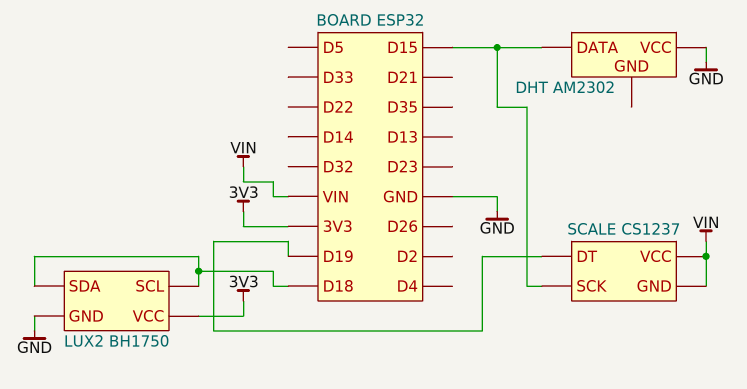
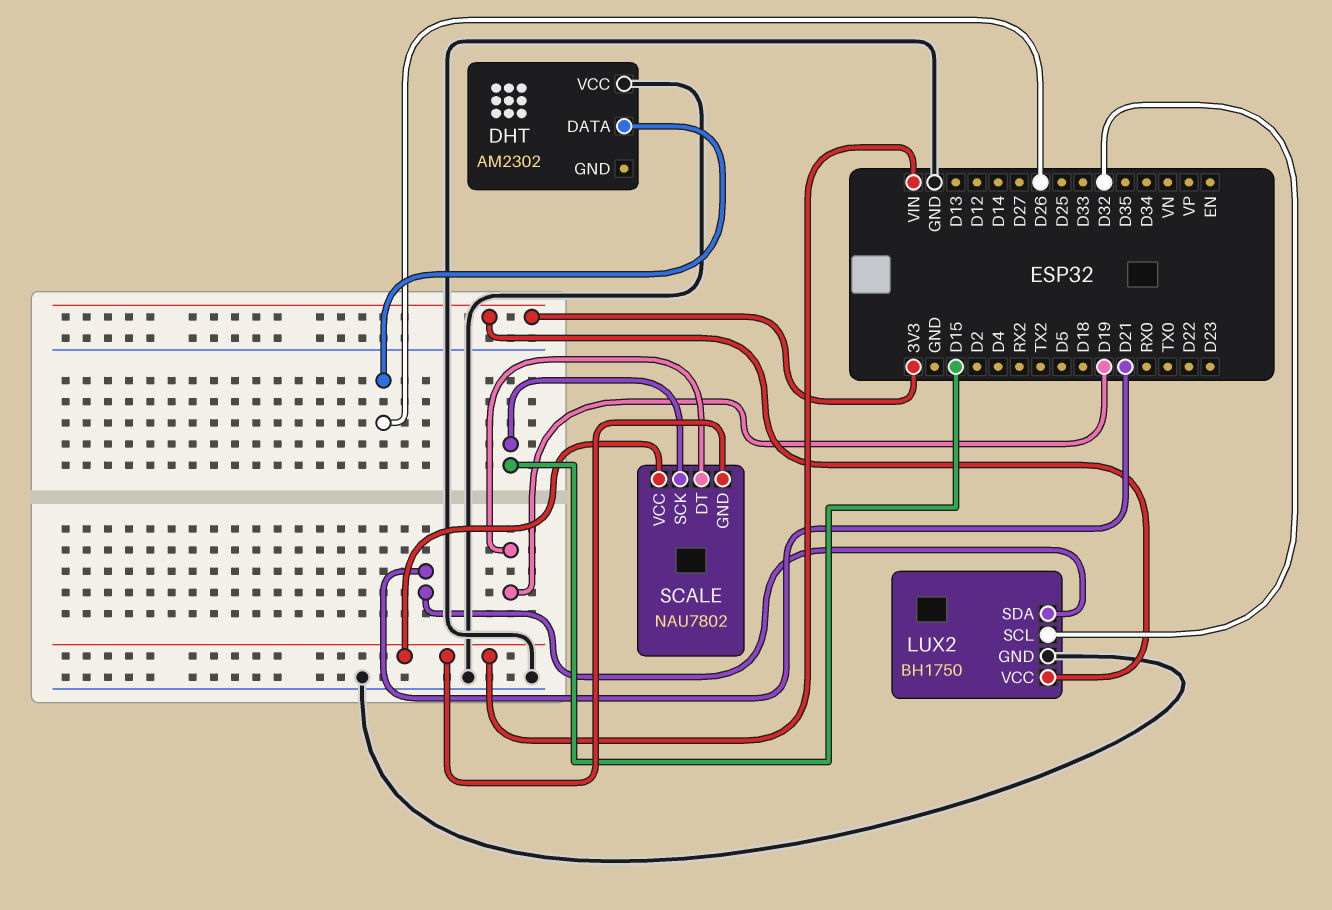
DHT pin DATA: D15 -> D26
LUX2 pin SCL: D18 -> D32
LUX2 pin SDA: D18 -> D21
SCALE: CS1237 -> NAU7802

